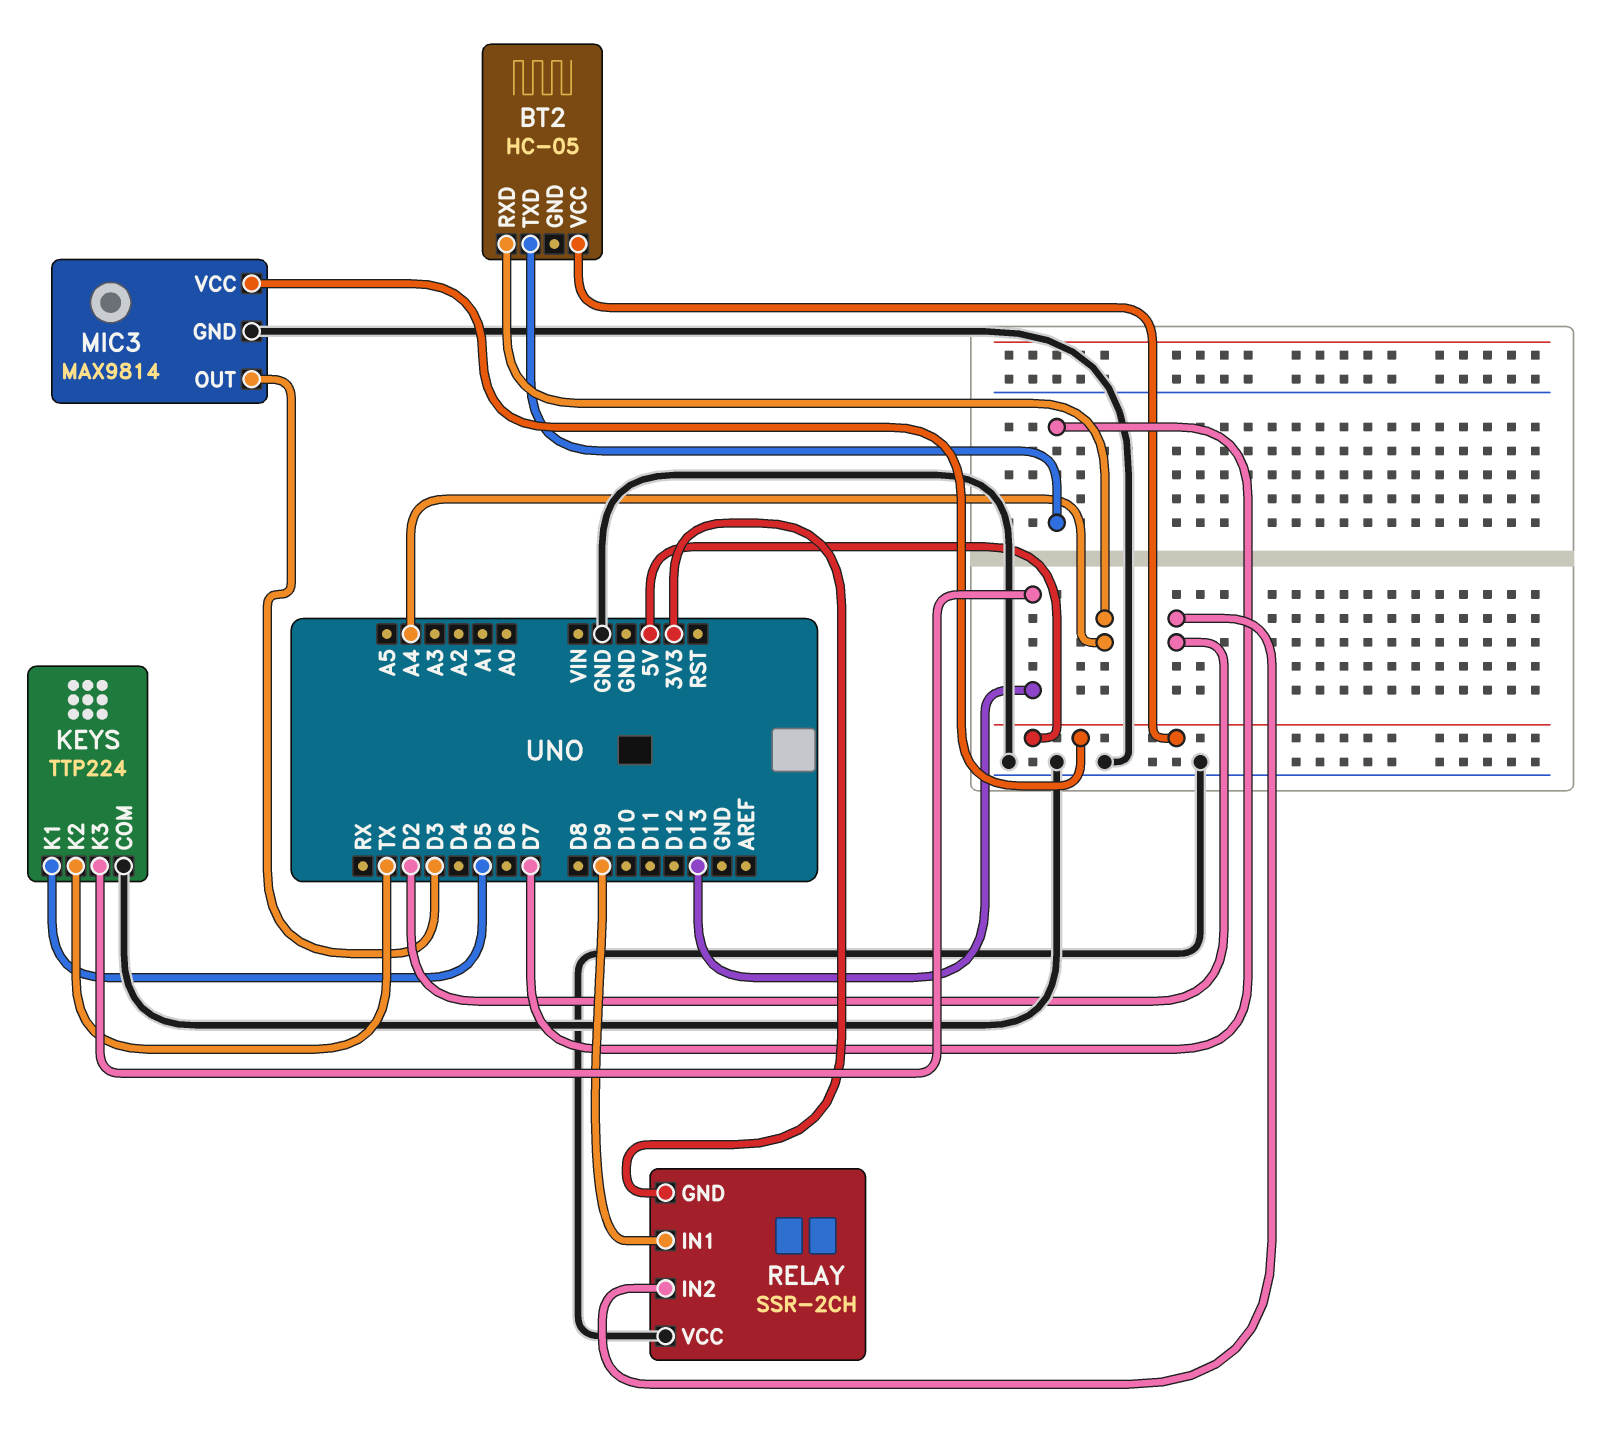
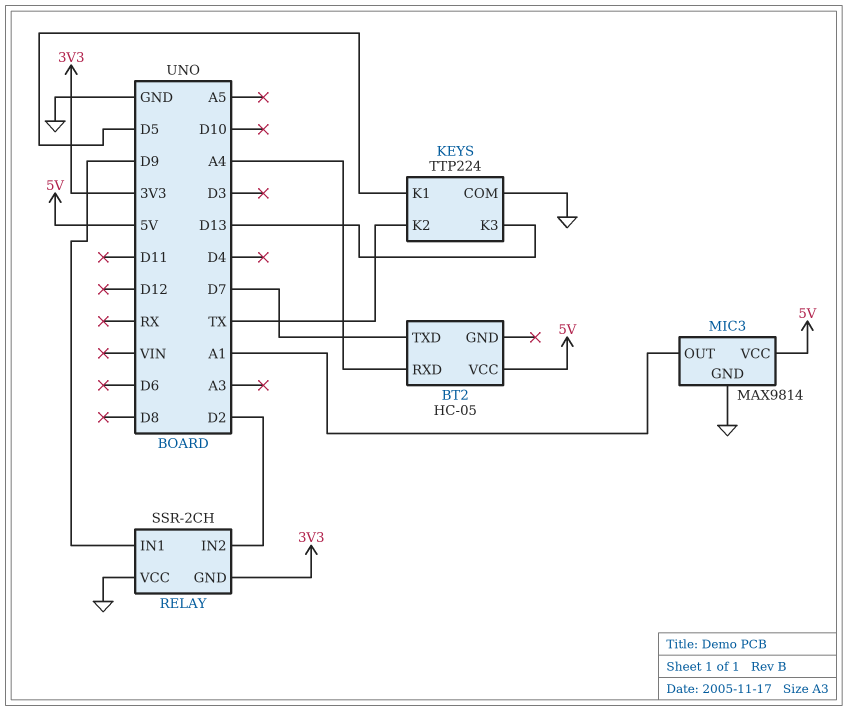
MIC3 pin OUT: D3 -> A1

